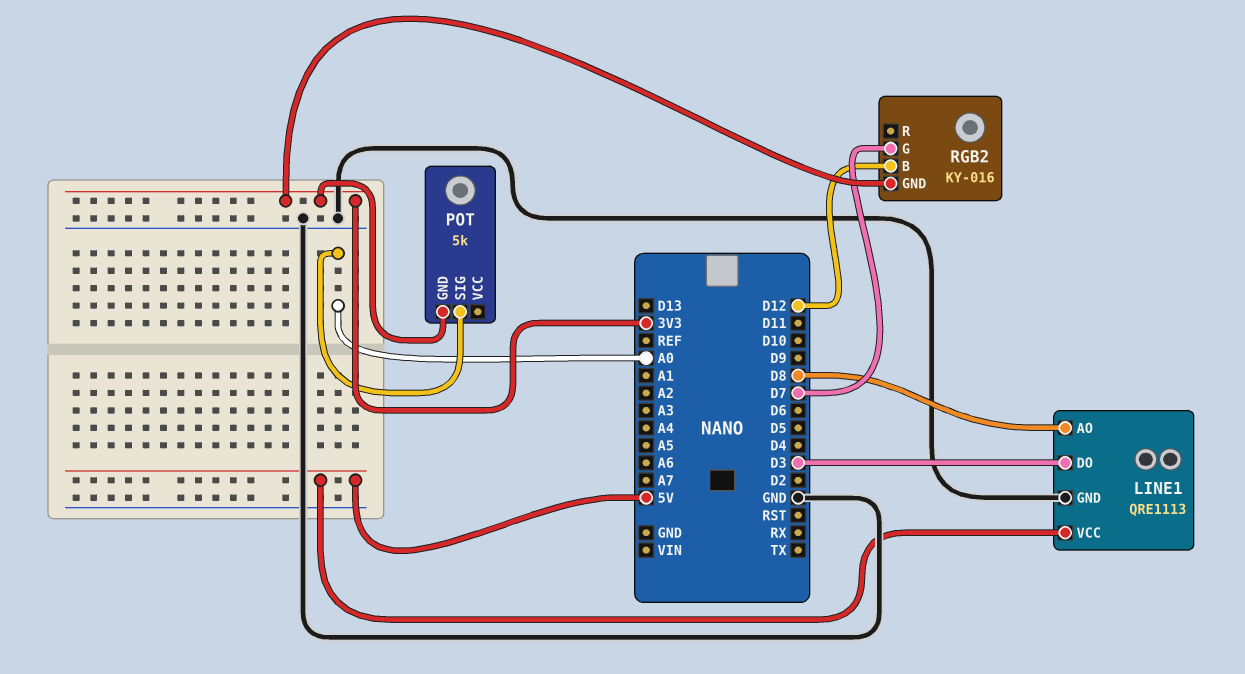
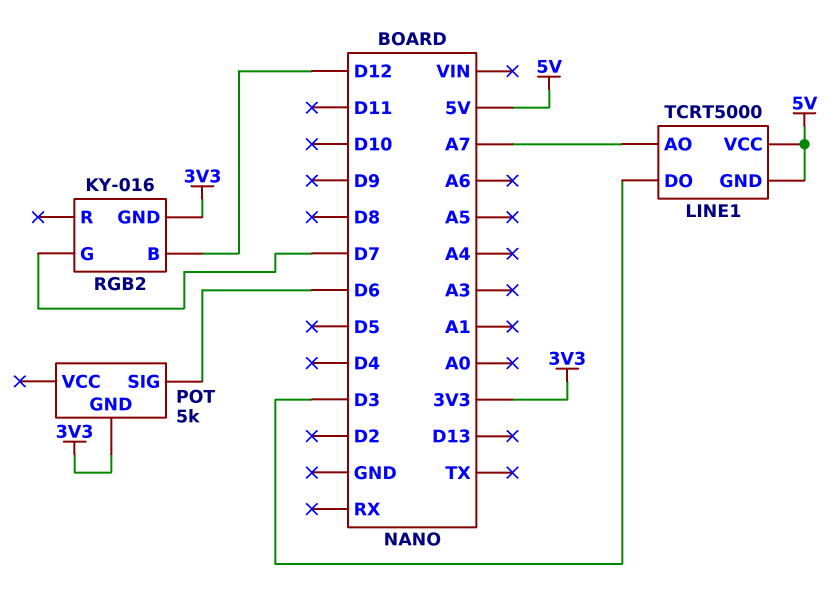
LINE1: QRE1113 -> TCRT5000
LINE1 pin AO: D8 -> A7
LINE1 pin GND: GND -> 5V
POT pin SIG: A0 -> D6

